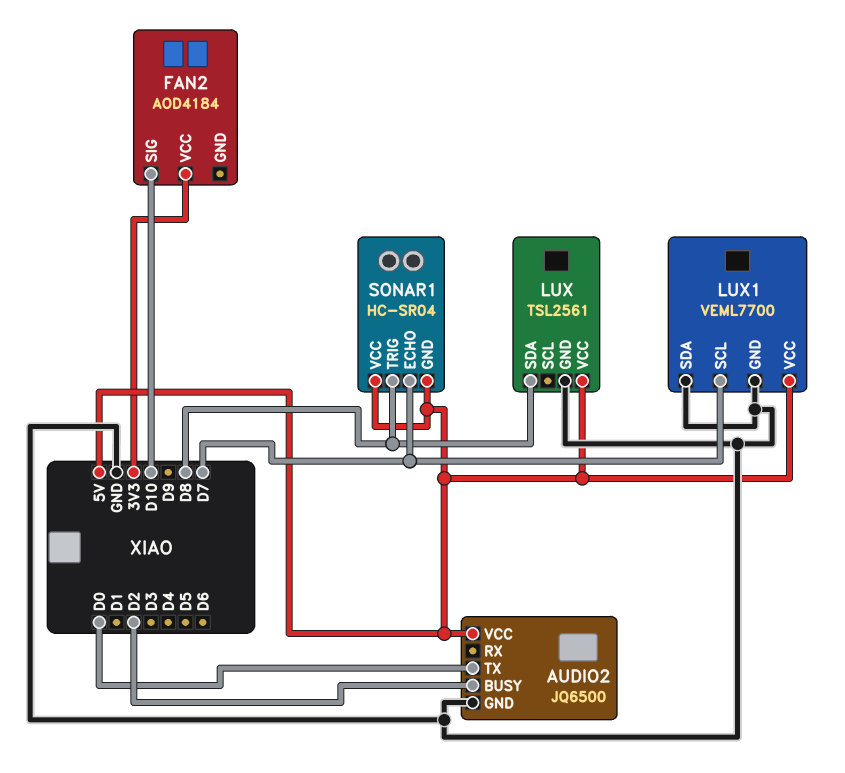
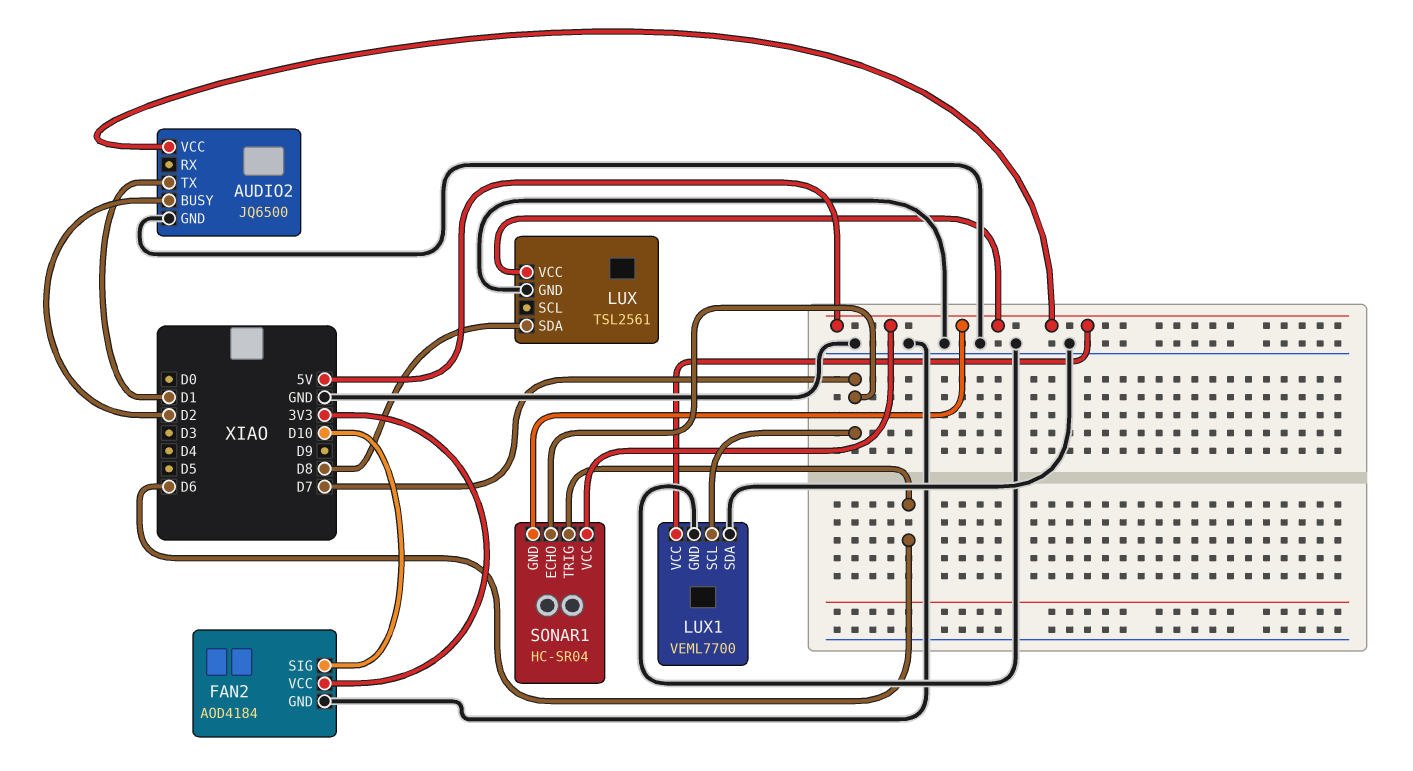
AUDIO2 pin TX: D0 -> D1
FAN2 pin GND: none -> GND
SONAR1 pin TRIG: D8 -> D6

